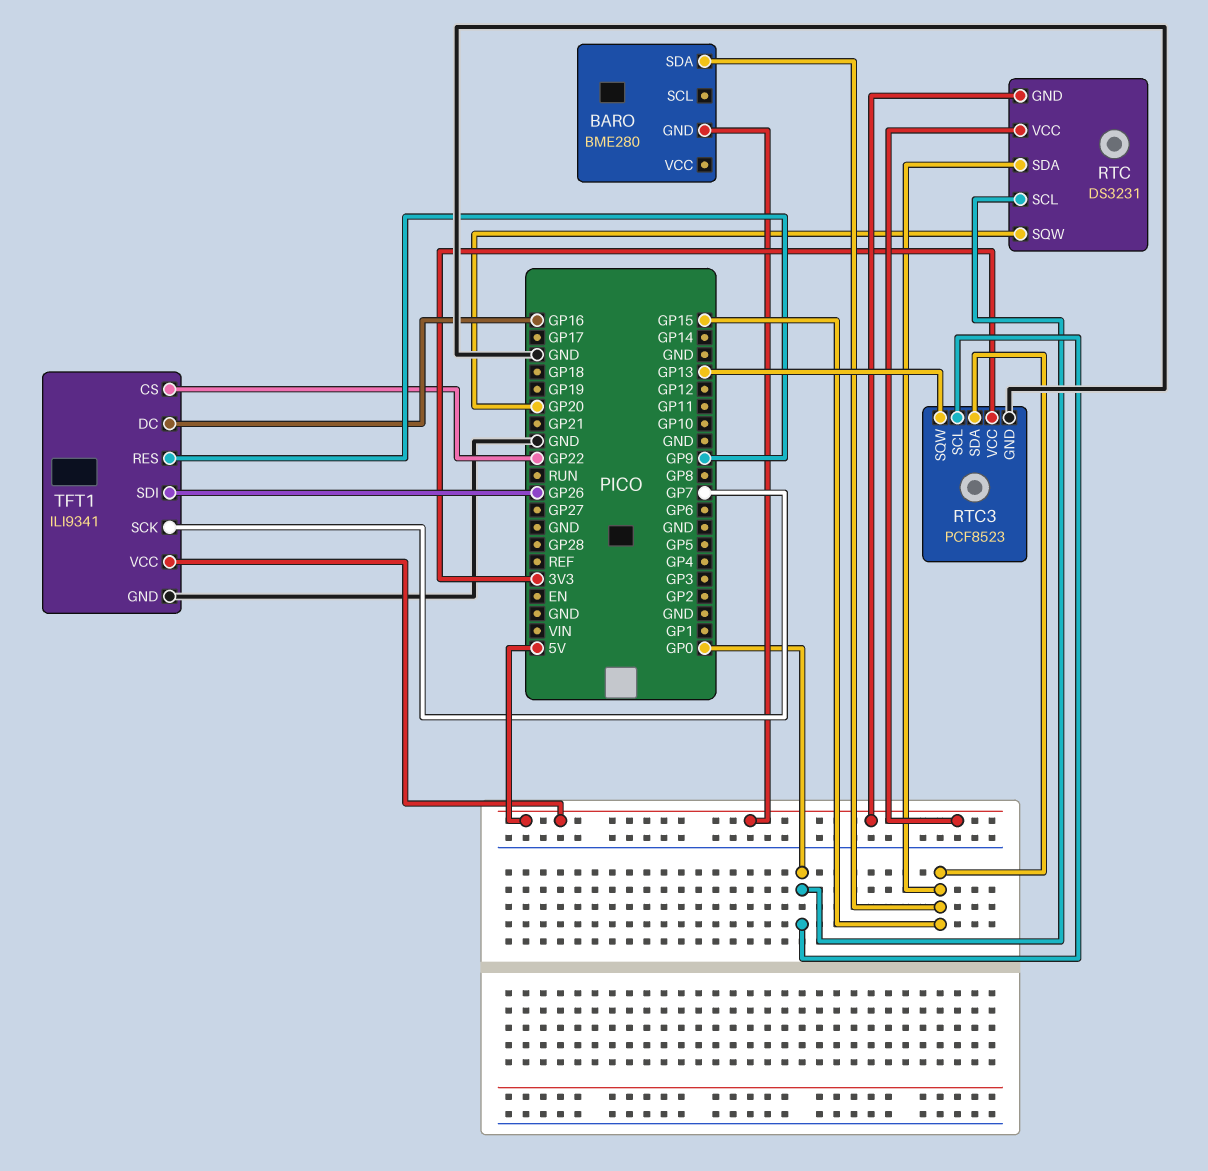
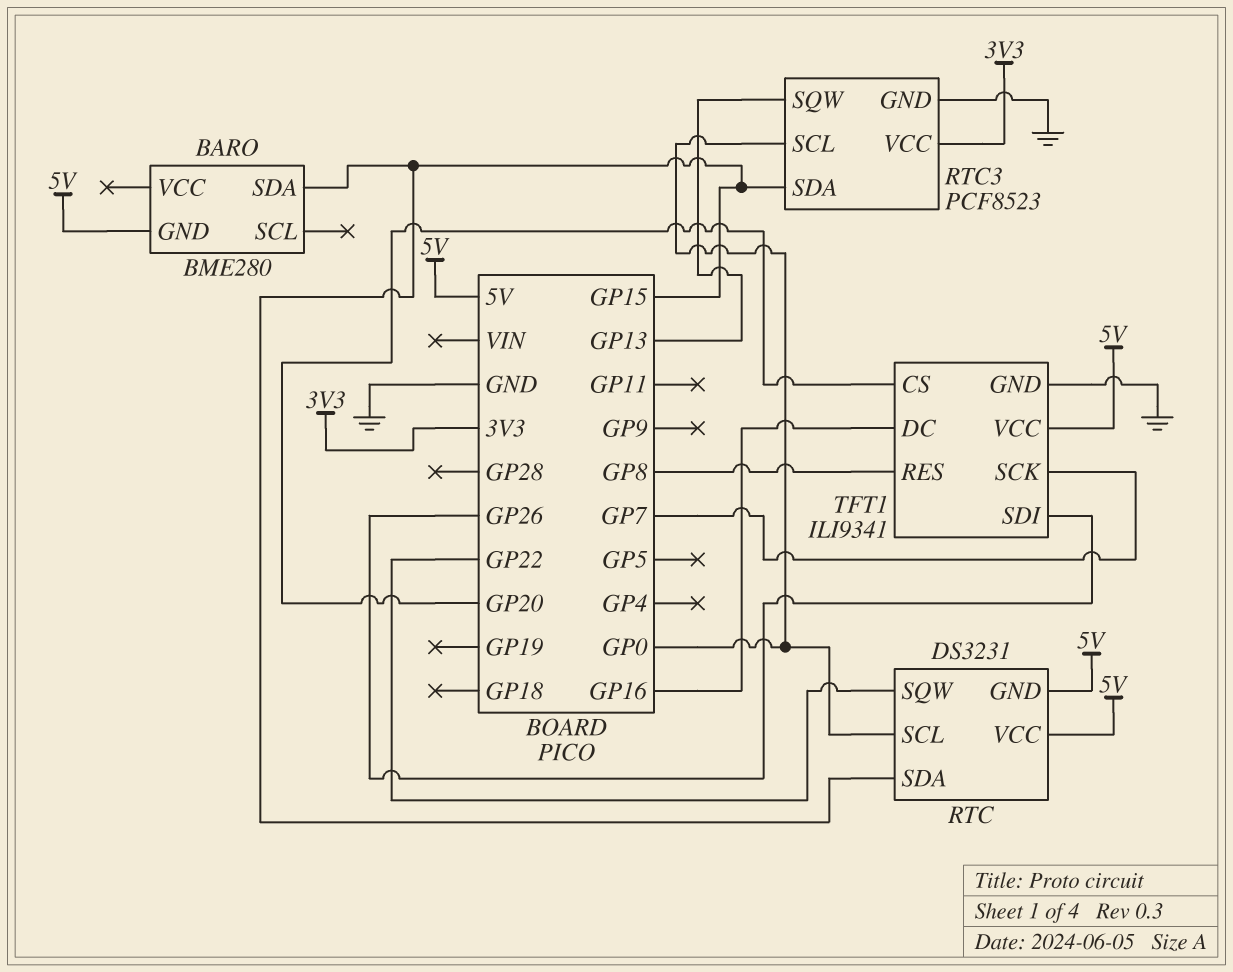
RTC pin SQW: GP20 -> GP22
TFT1 pin CS: GP22 -> GP20
TFT1 pin RES: GP9 -> GP8

